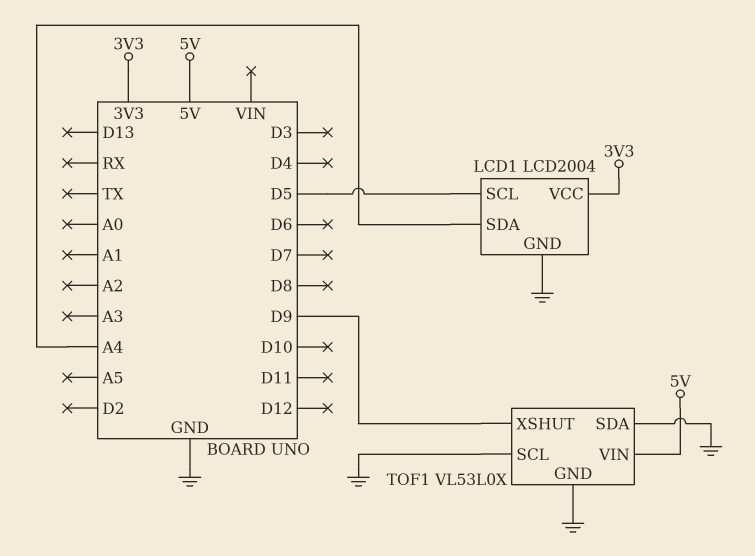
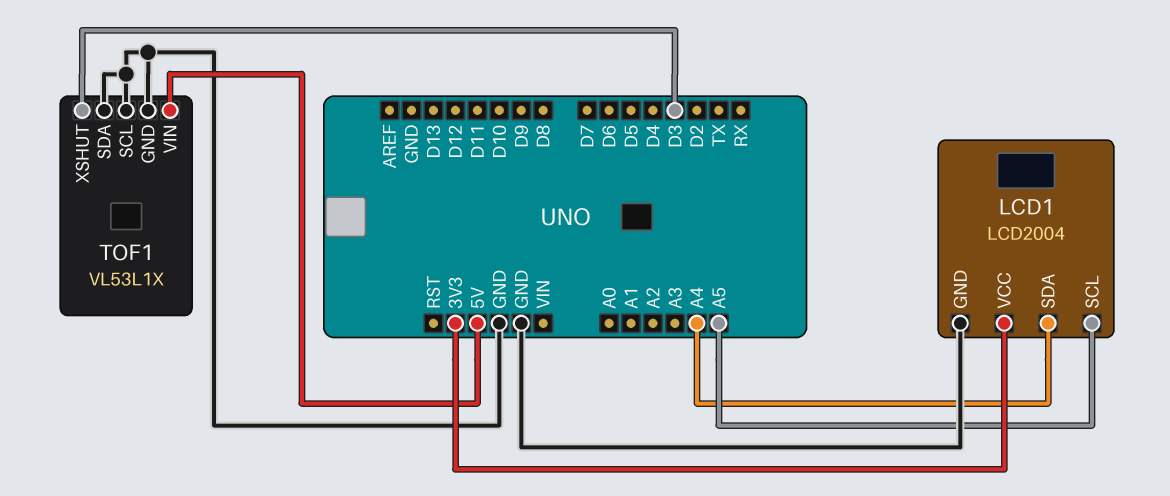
LCD1 pin SCL: D5 -> A5
TOF1: VL53L0X -> VL53L1X
TOF1 pin XSHUT: D9 -> D3

